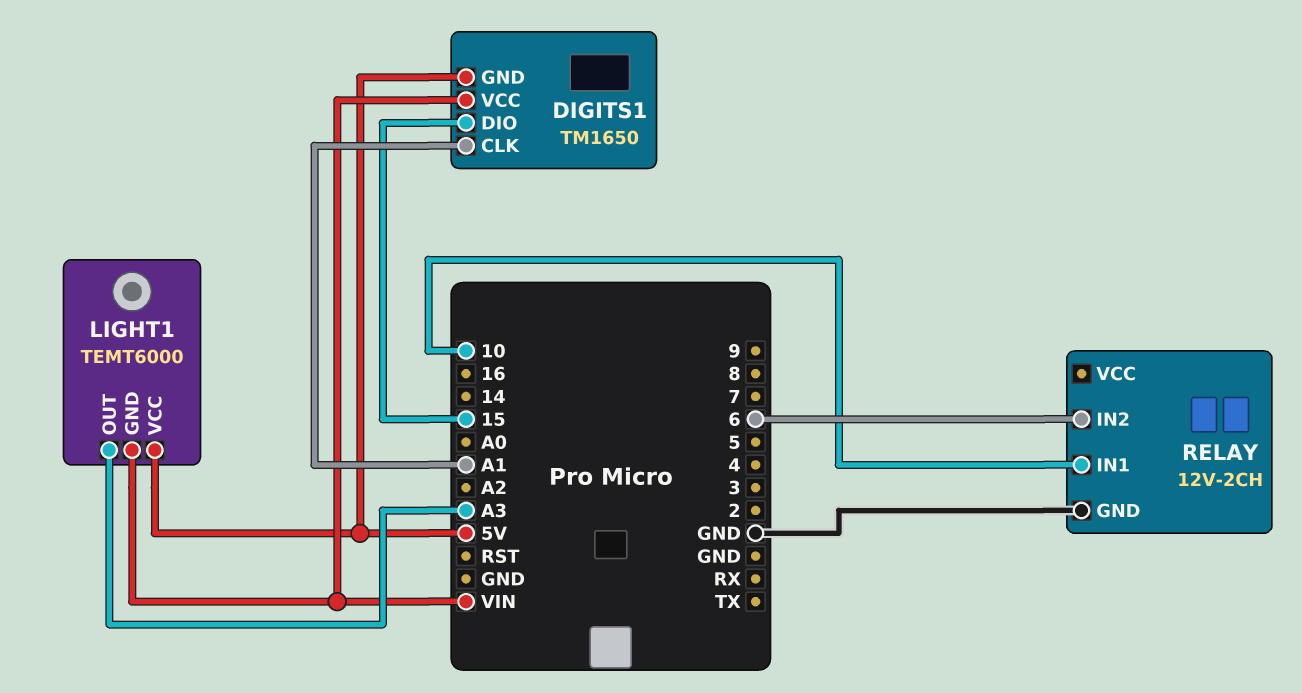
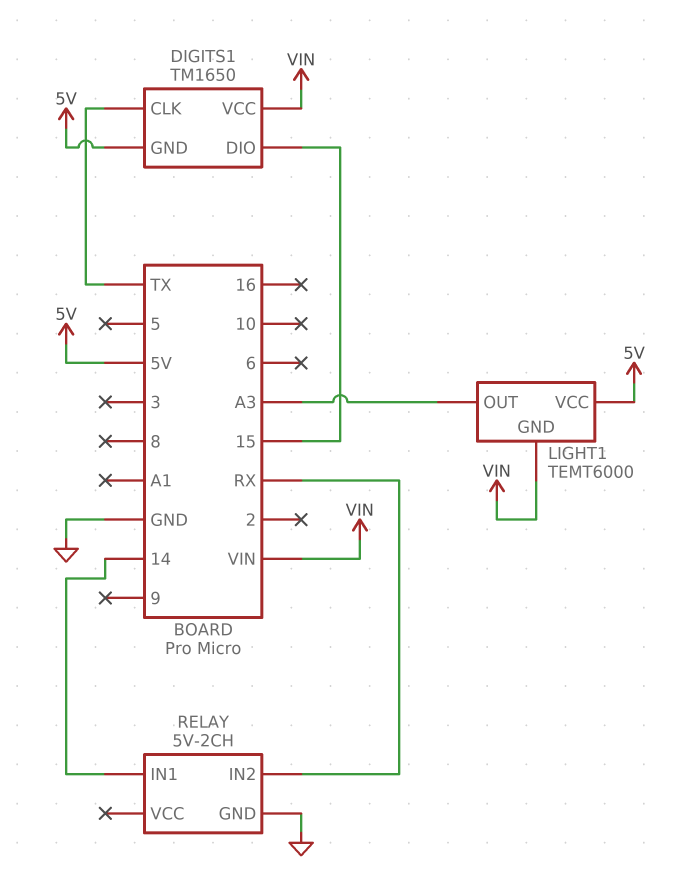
DIGITS1 pin CLK: A1 -> TX
RELAY: 12V-2CH -> 5V-2CH
RELAY pin IN1: 10 -> 14
RELAY pin IN2: 6 -> RX

